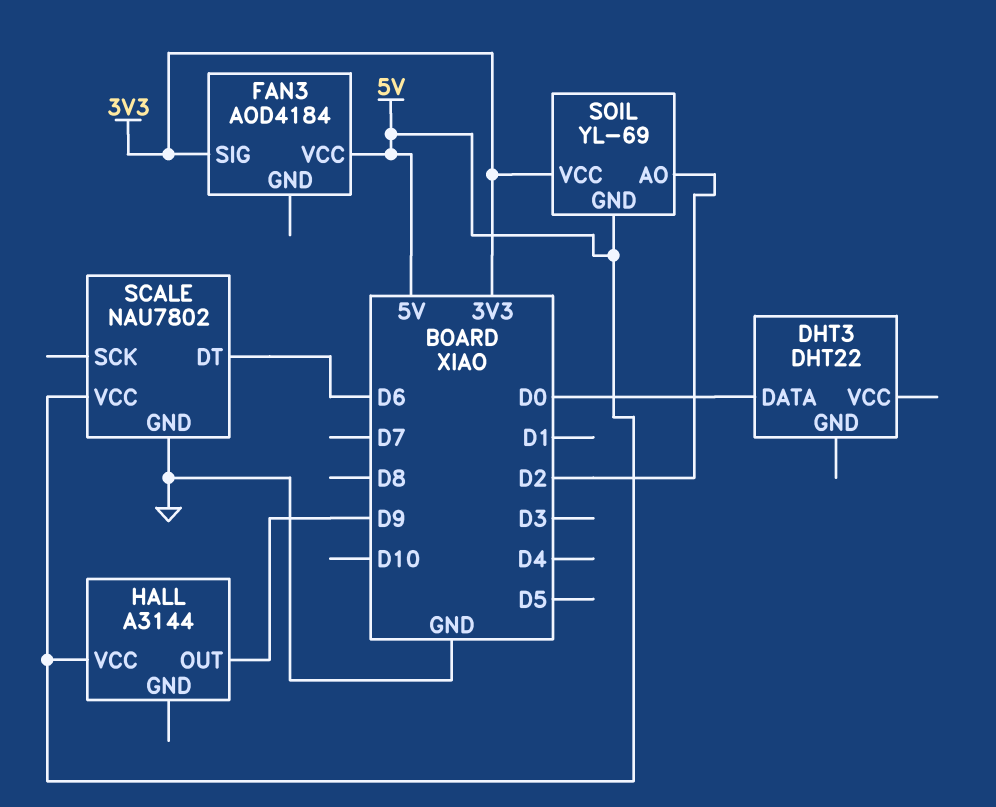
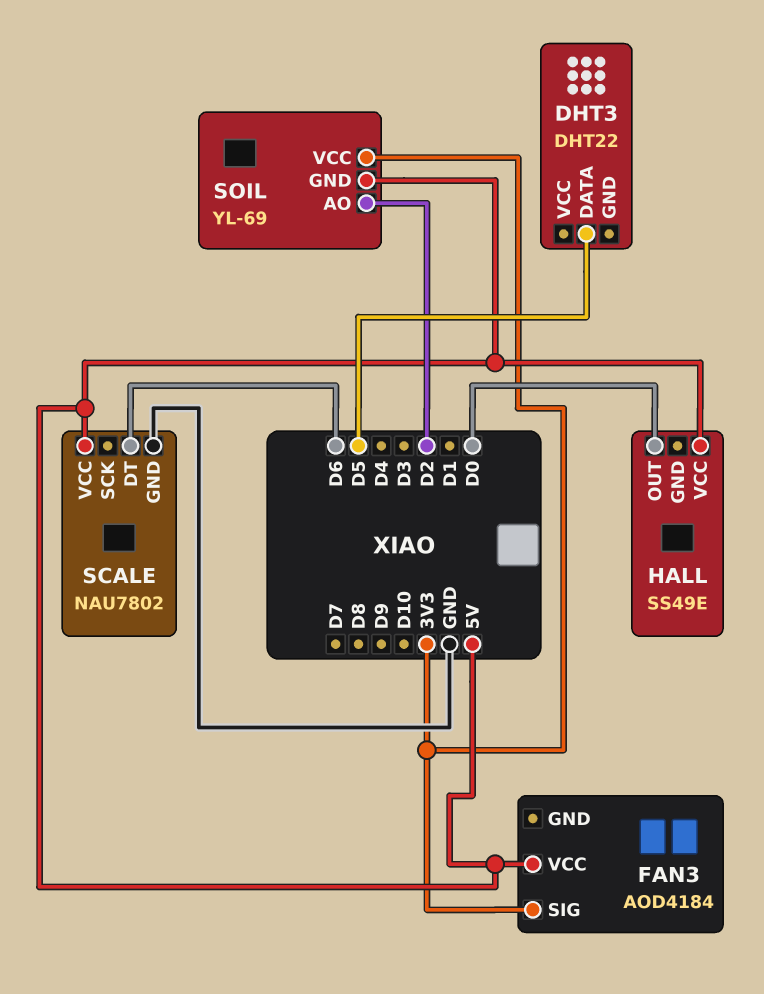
DHT3 pin DATA: D0 -> D5
HALL: A3144 -> SS49E
HALL pin OUT: D9 -> D0

